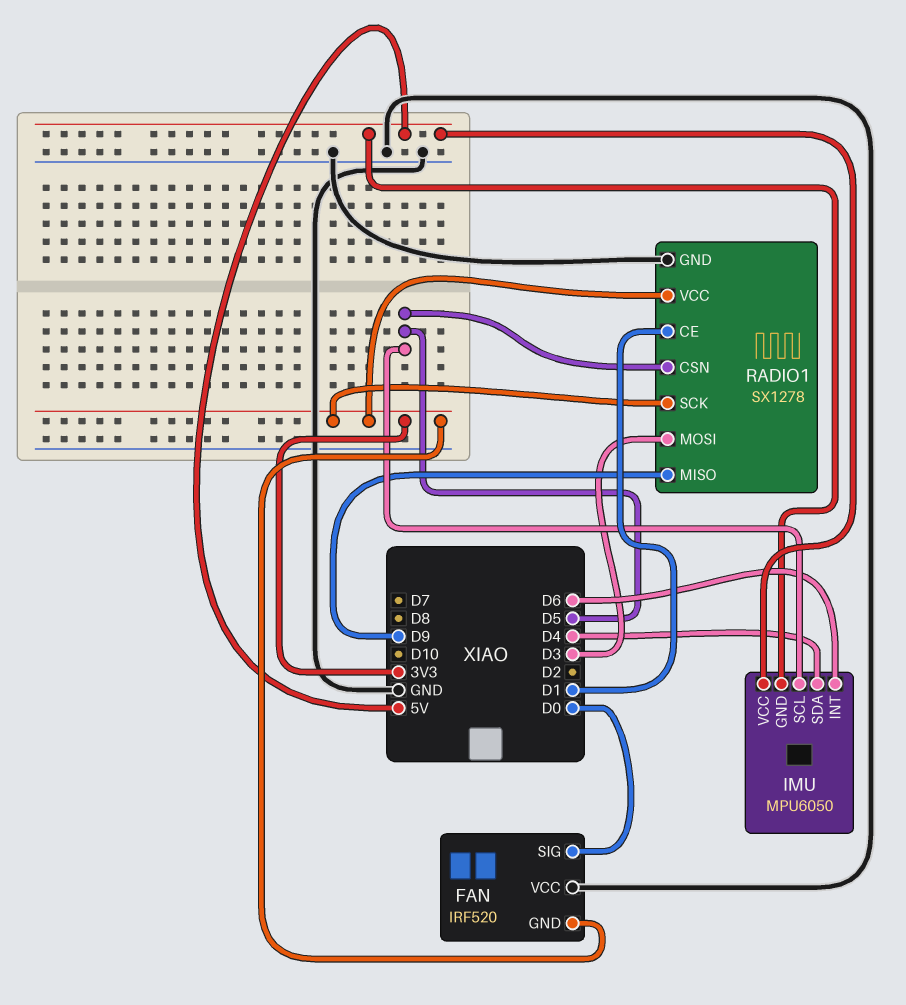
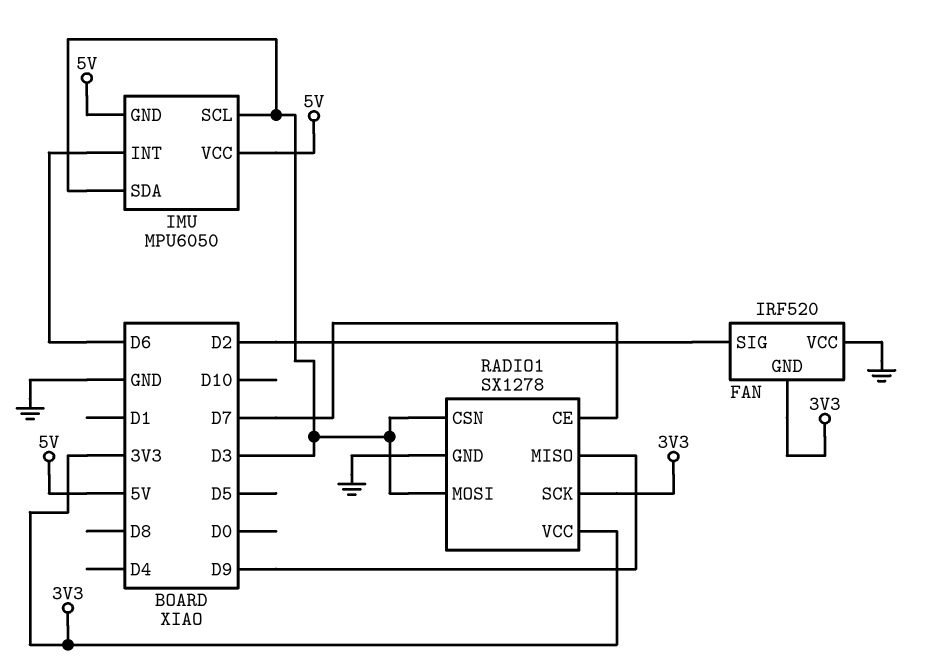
FAN pin SIG: D0 -> D2
IMU pin SCL: D5 -> D3
IMU pin SDA: D4 -> D3
RADIO1 pin CE: D1 -> D7
RADIO1 pin CSN: D5 -> D3

